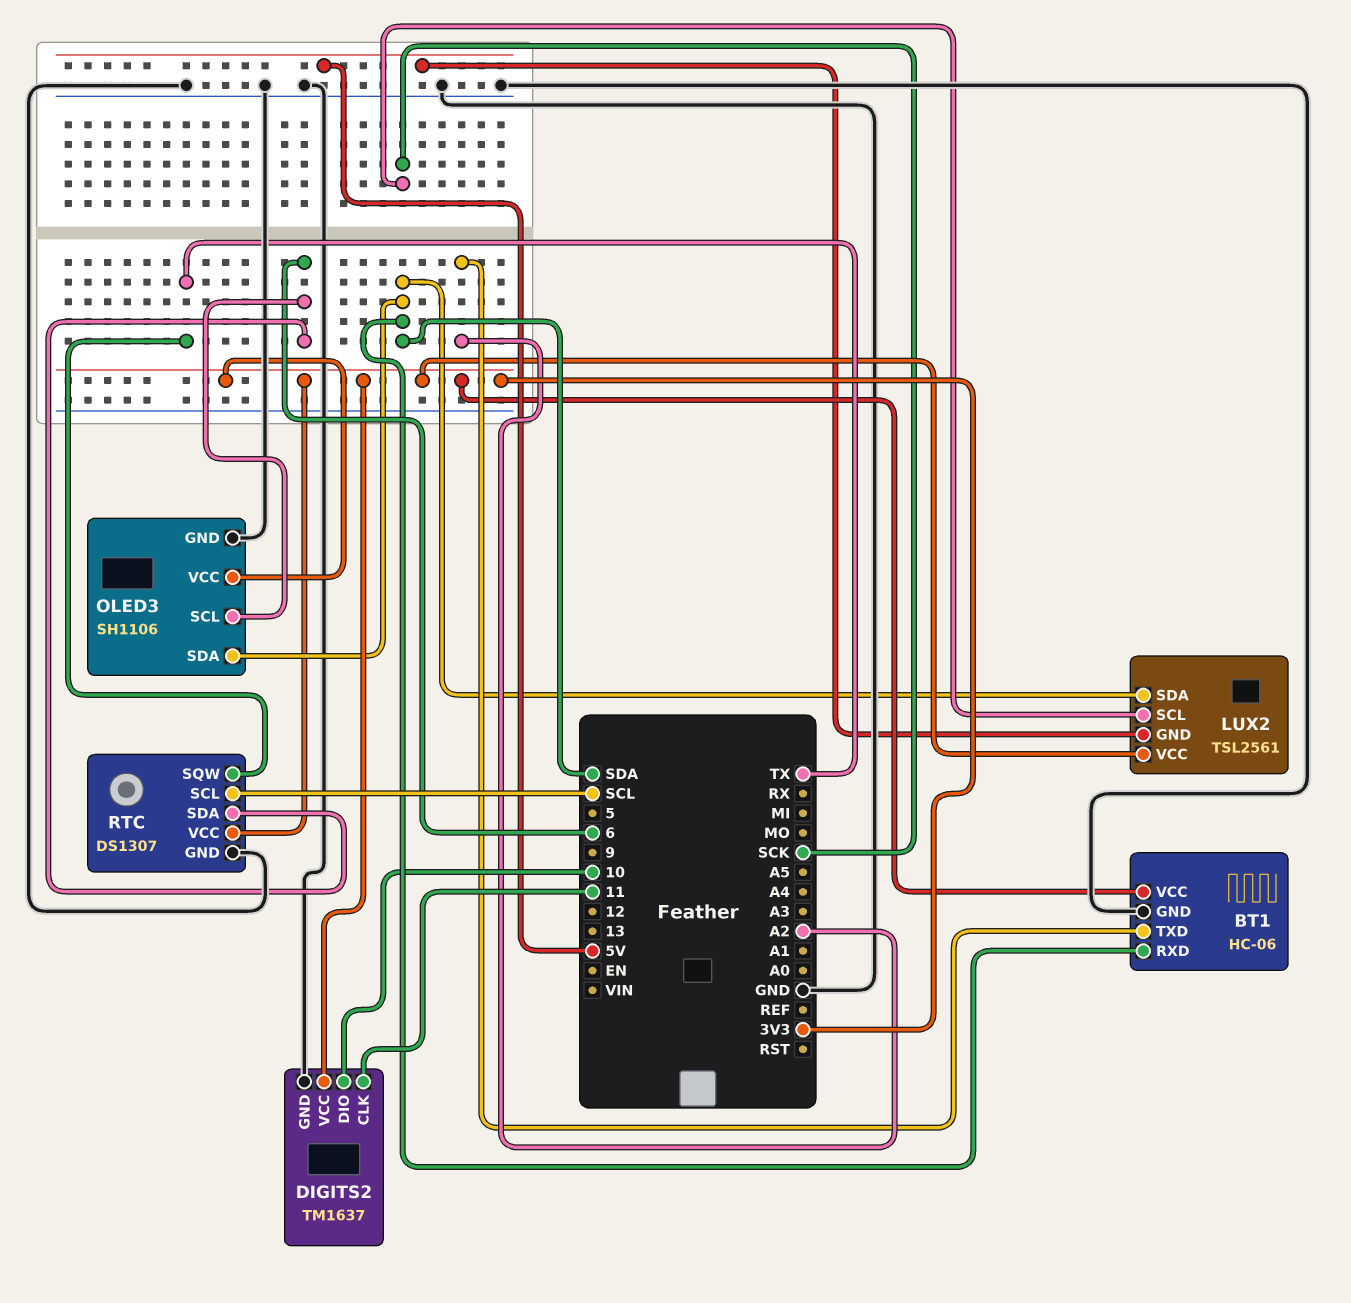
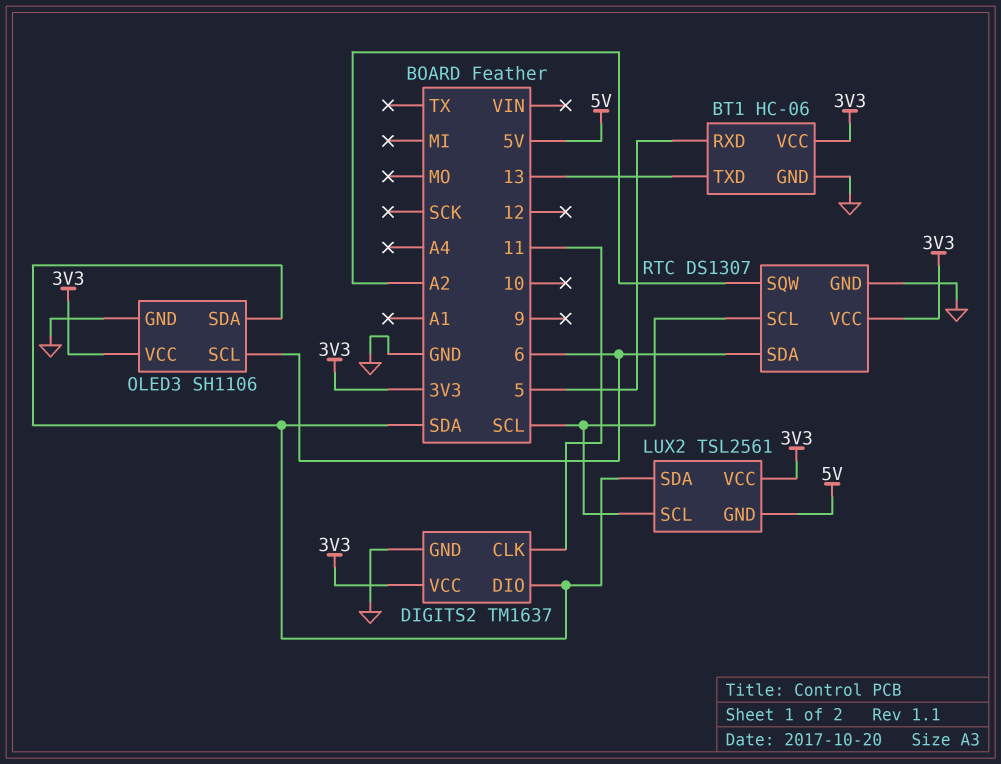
BT1 pin RXD: SDA -> 5
BT1 pin TXD: A2 -> 13
DIGITS2 pin DIO: 10 -> SDA
LUX2 pin SCL: SCK -> SCL
RTC pin SQW: TX -> A2

